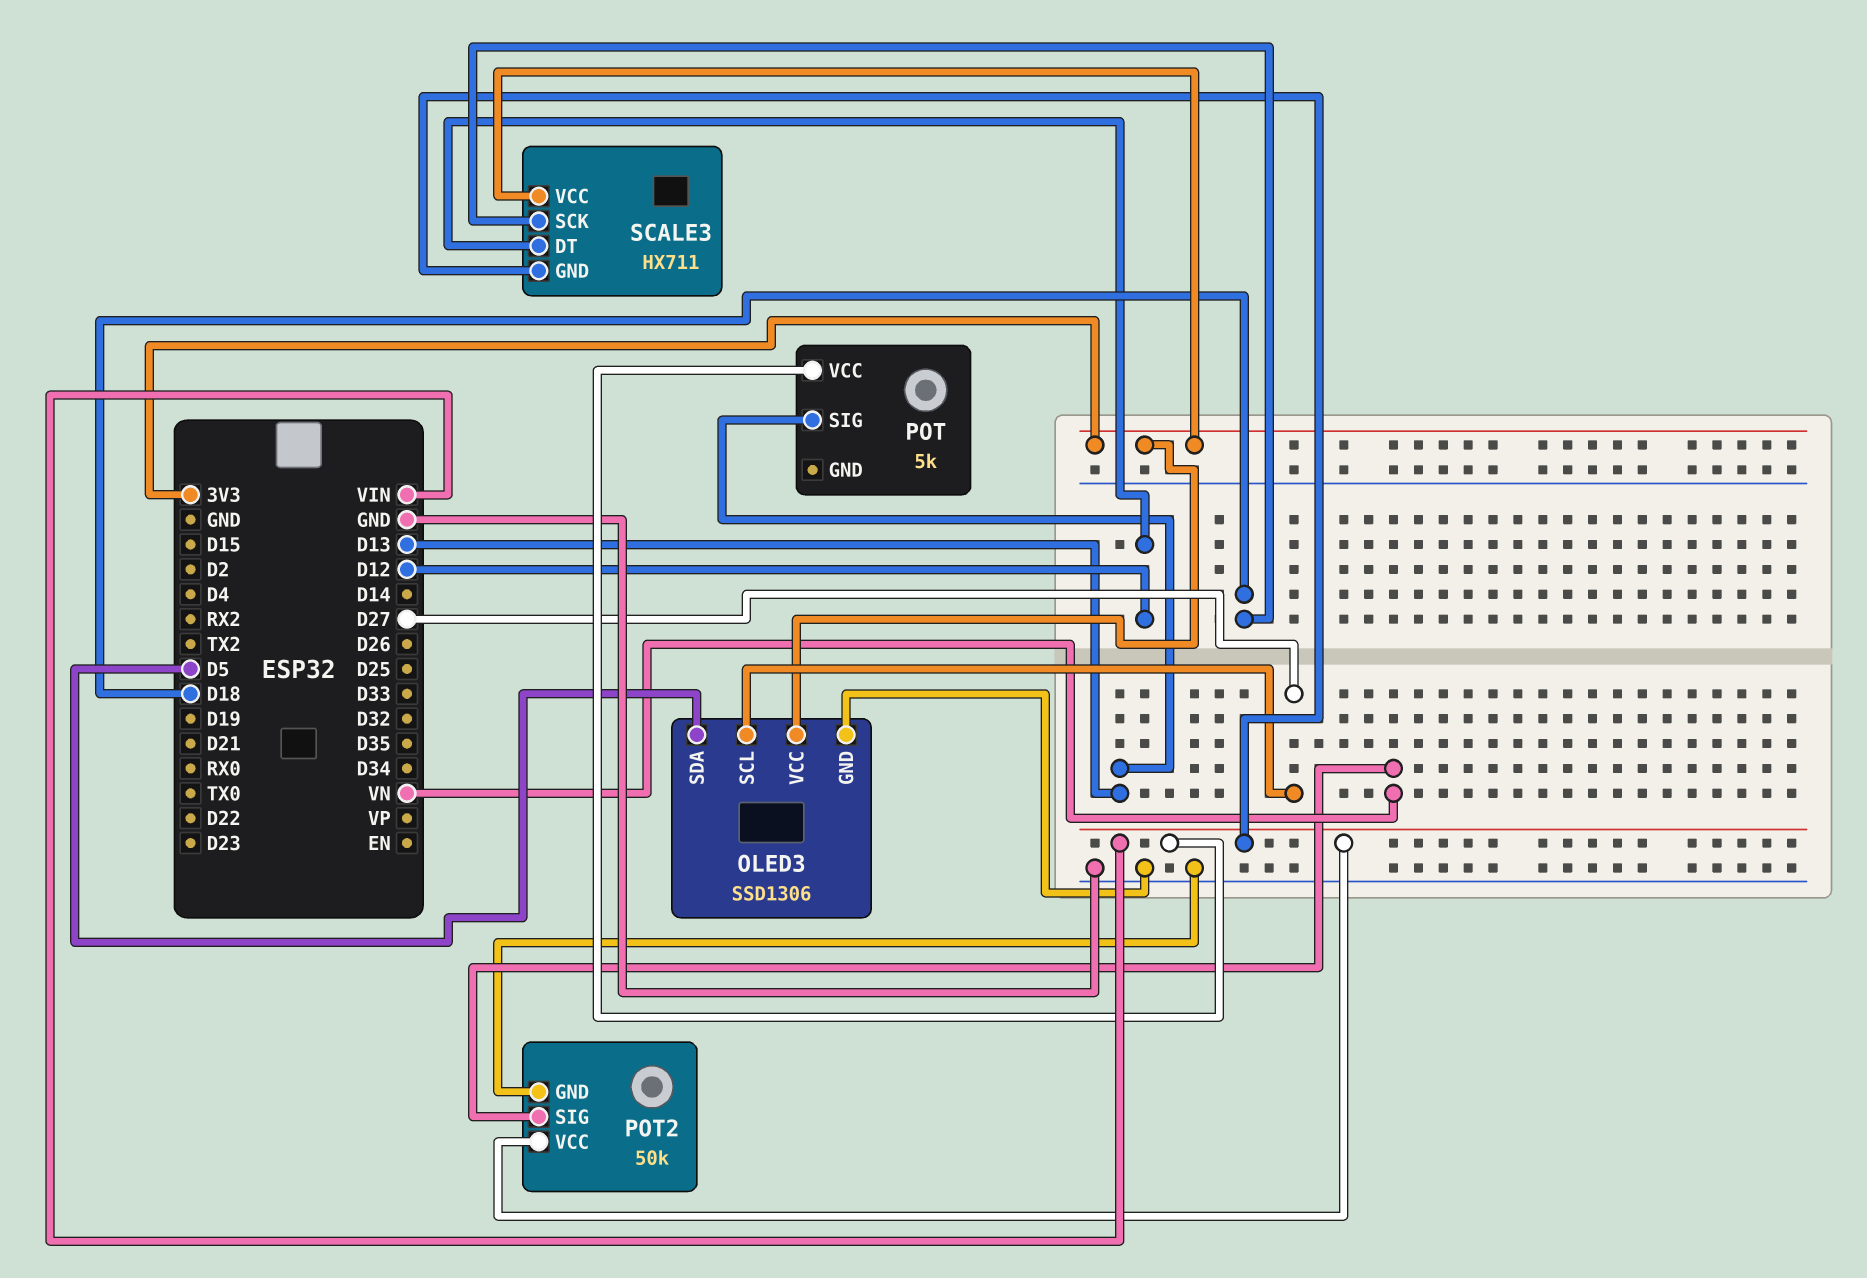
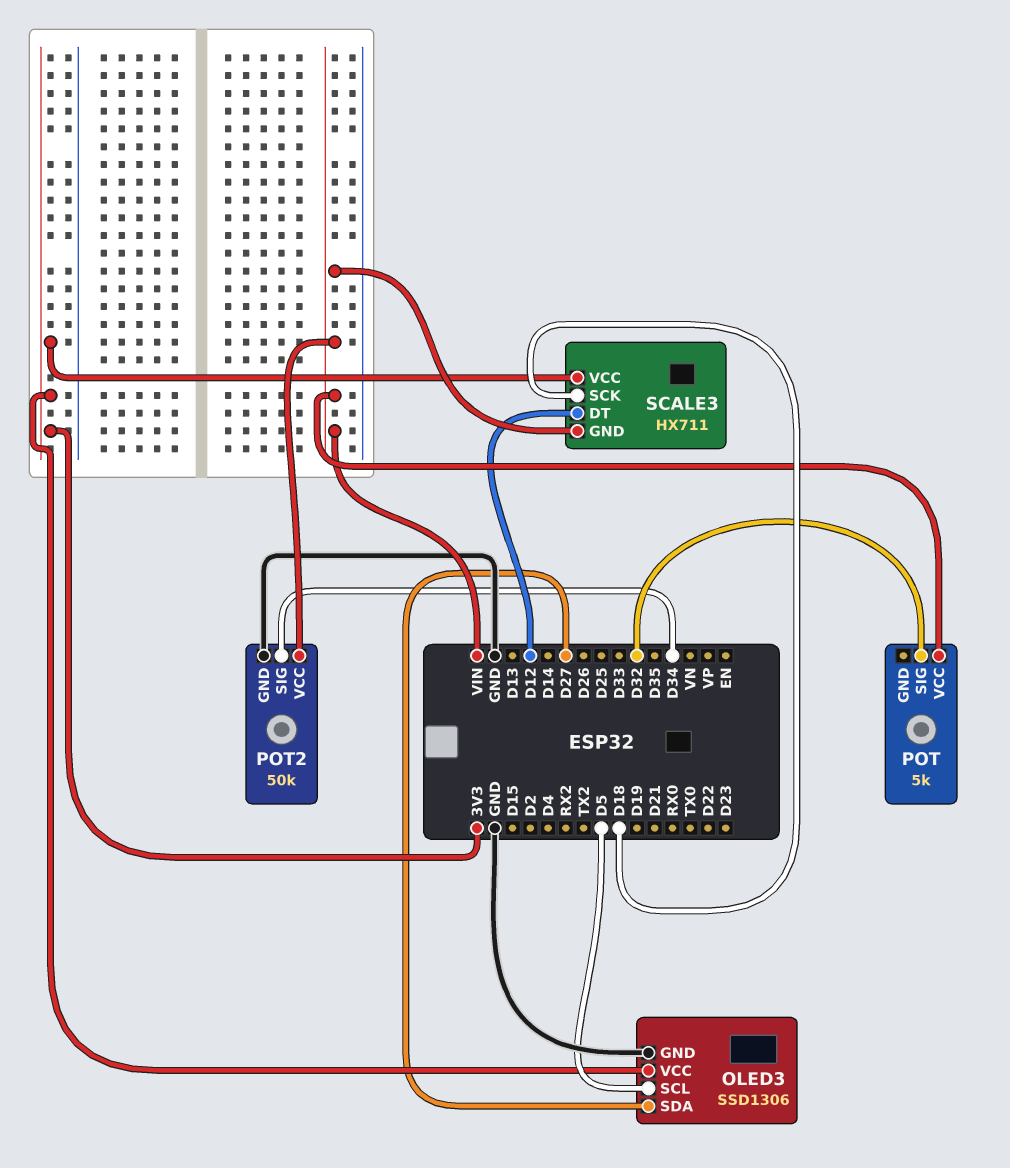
OLED3 pin SCL: D27 -> D5
OLED3 pin SDA: D5 -> D27
POT pin SIG: D13 -> D32
POT2 pin SIG: VN -> D34

